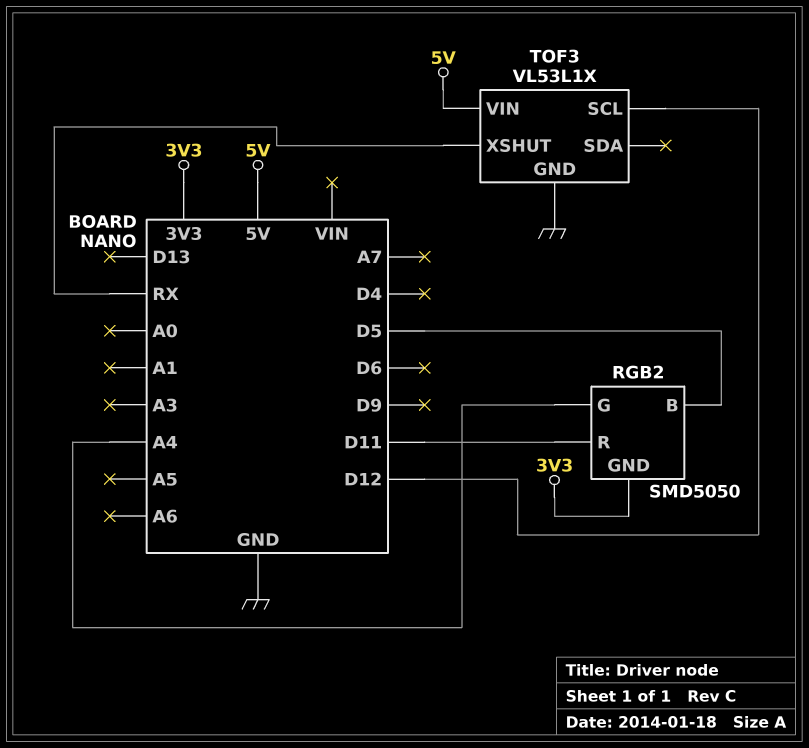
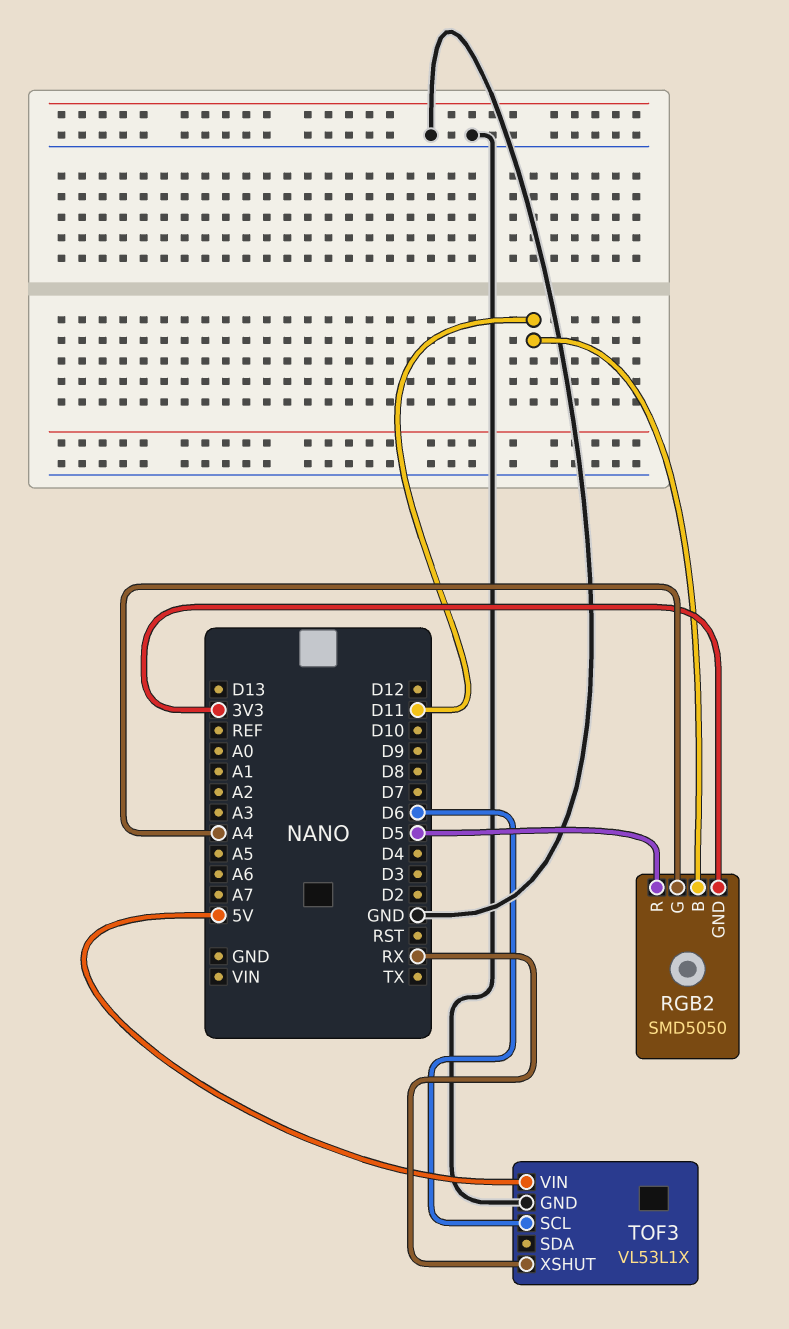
RGB2 pin B: D5 -> D11
RGB2 pin R: D11 -> D5
TOF3 pin SCL: D12 -> D6

